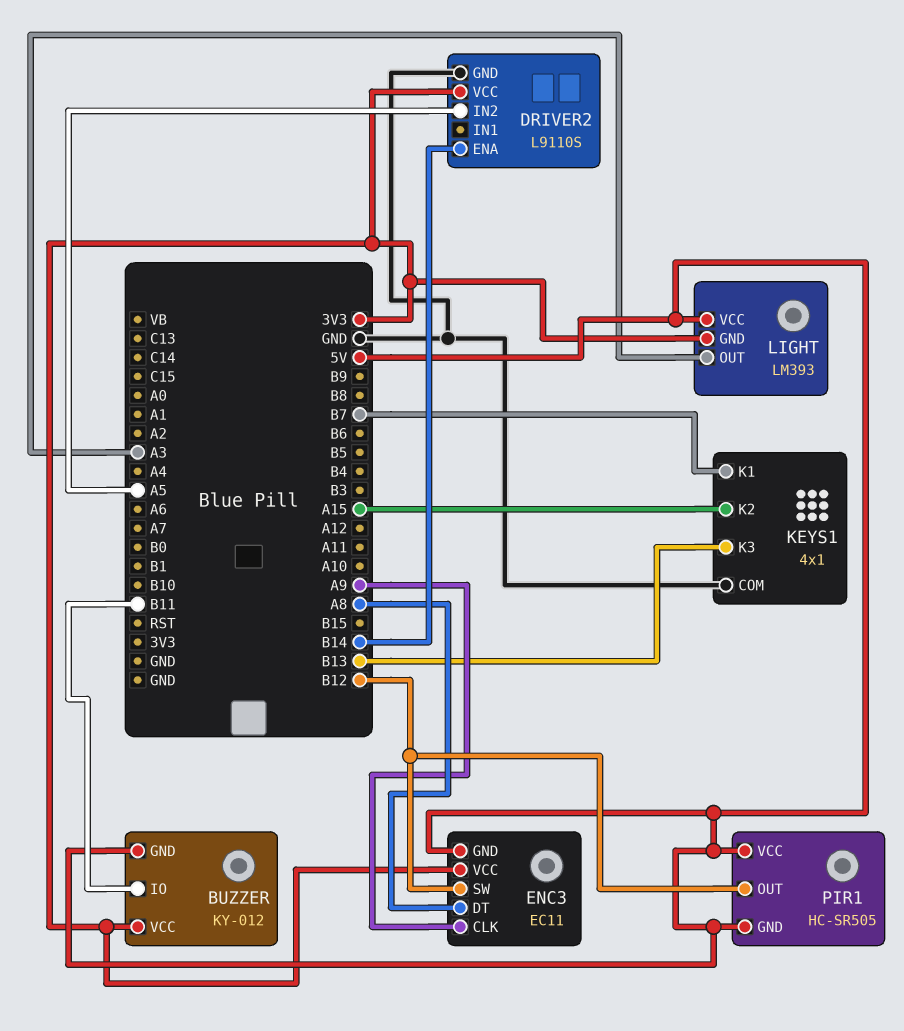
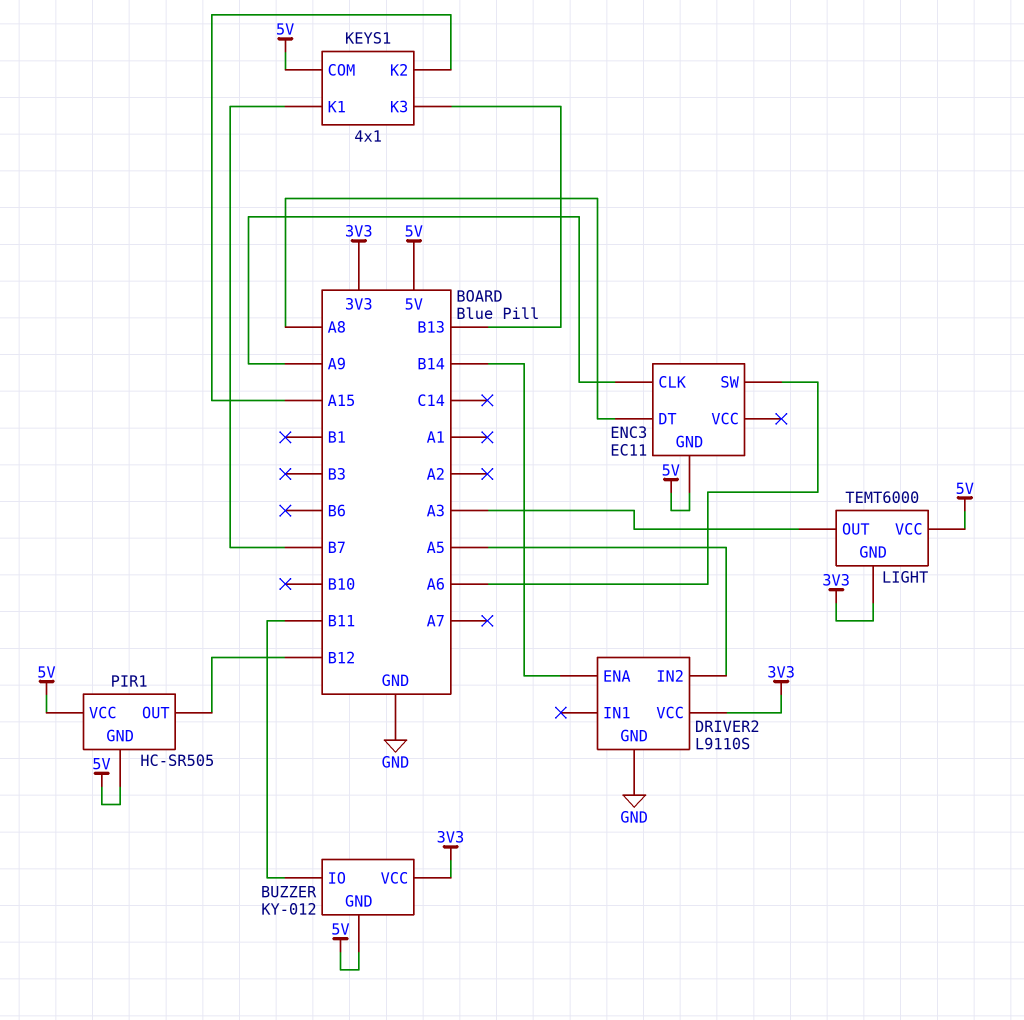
ENC3 pin SW: B12 -> A6
ENC3 pin VCC: 3V3 -> none
KEYS1 pin COM: GND -> 5V
LIGHT: LM393 -> TEMT6000

